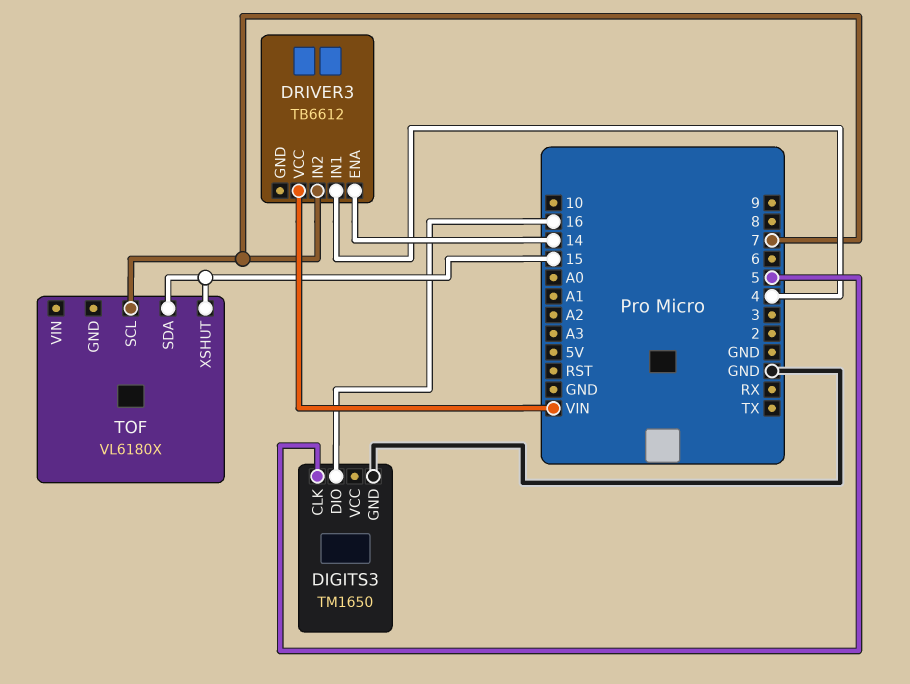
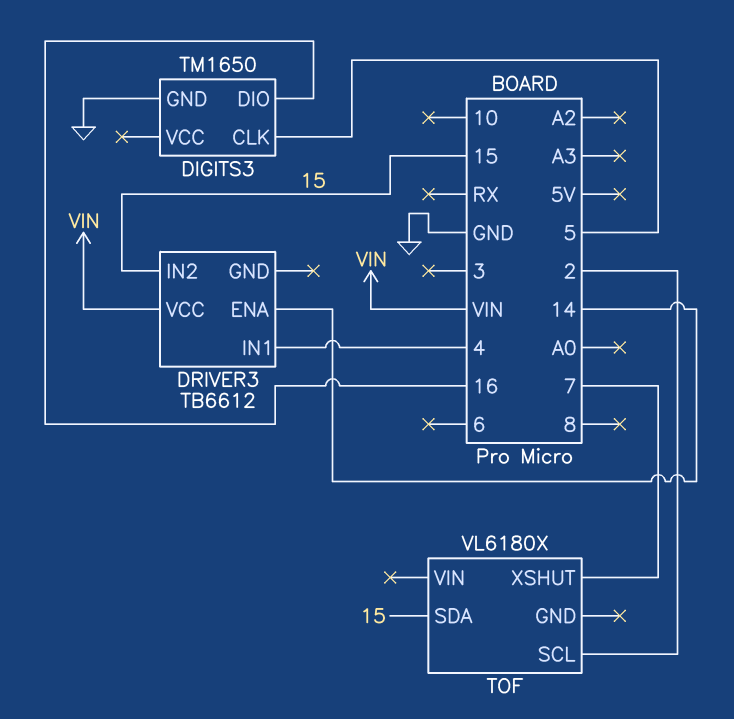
DRIVER3 pin IN2: 7 -> 15
TOF pin SCL: 7 -> 2
TOF pin XSHUT: 15 -> 7

